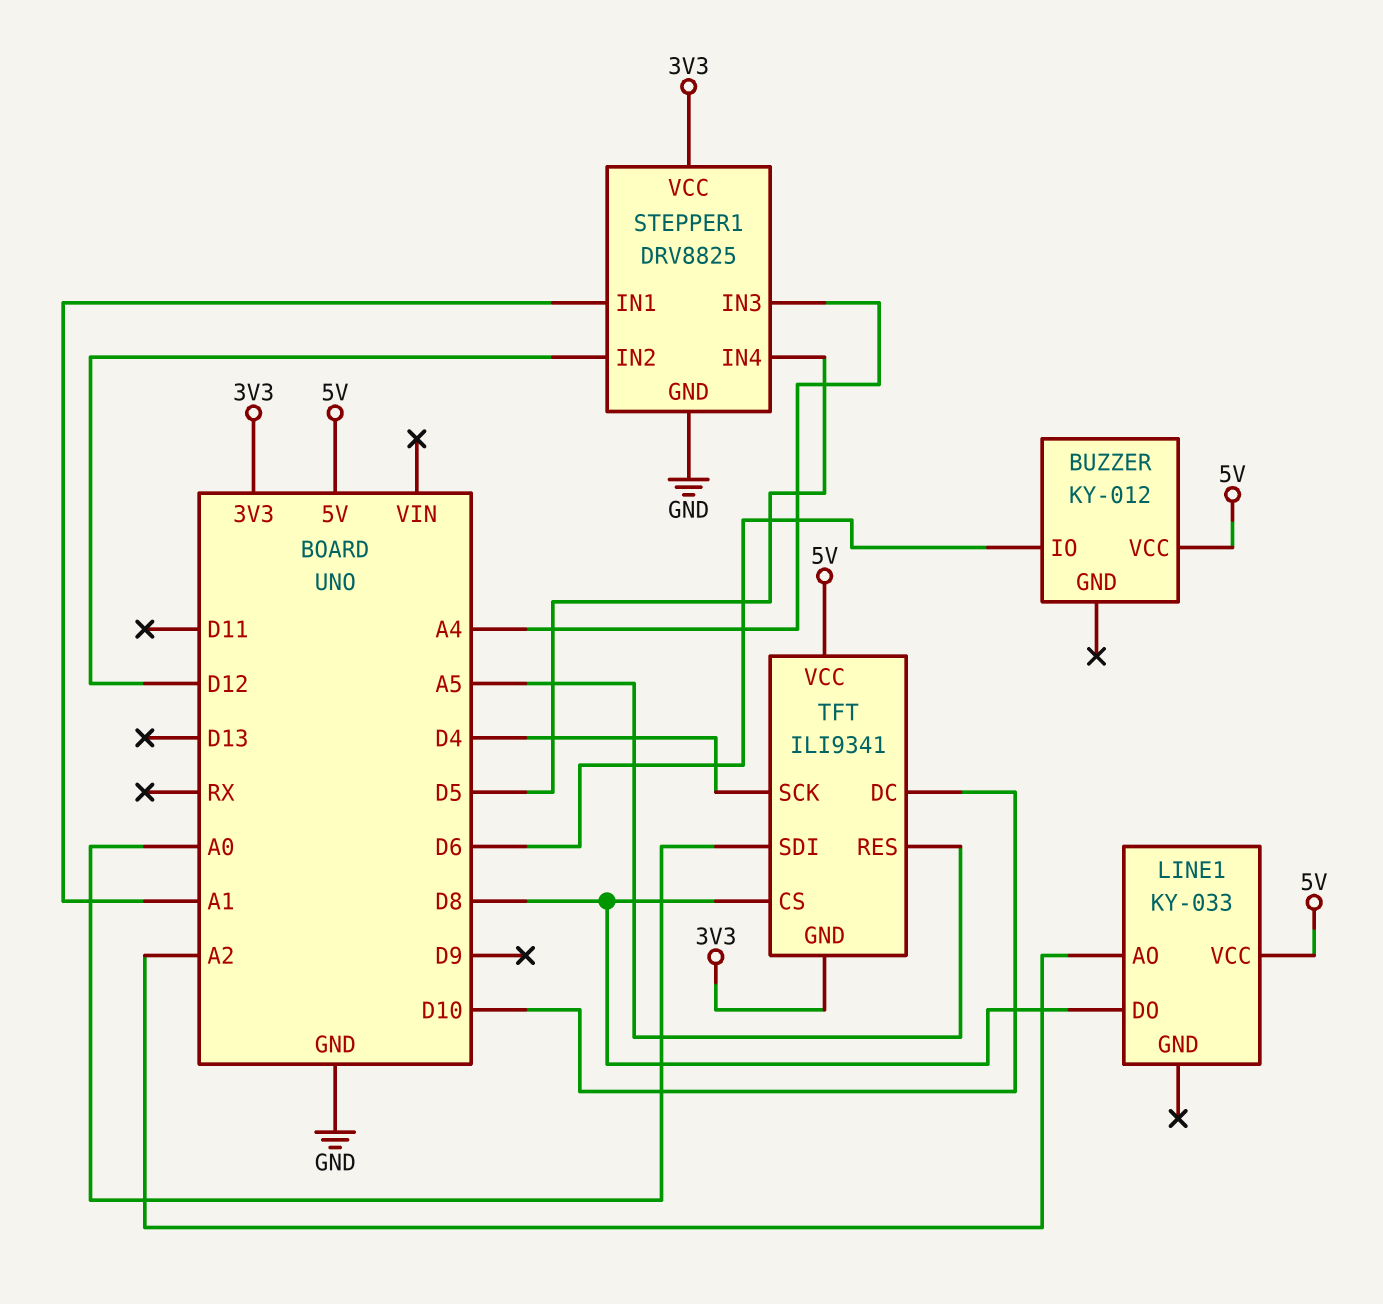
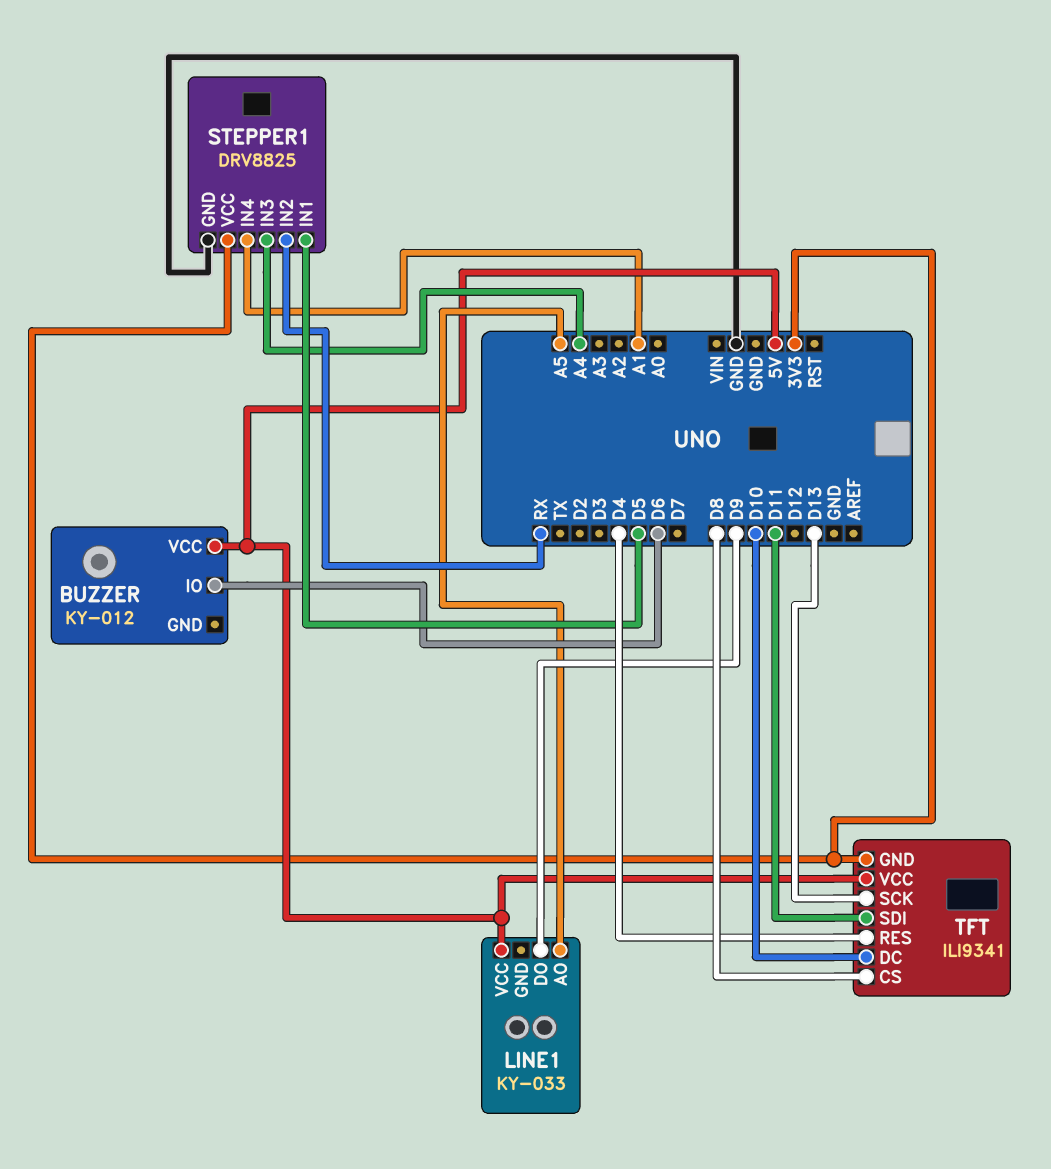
LINE1 pin AO: A2 -> A5
LINE1 pin DO: D8 -> D9
STEPPER1 pin IN1: A1 -> D5
STEPPER1 pin IN2: D12 -> RX
STEPPER1 pin IN4: D5 -> A1
TFT pin RES: A5 -> D4
TFT pin SCK: D4 -> D13
TFT pin SDI: A0 -> D11

